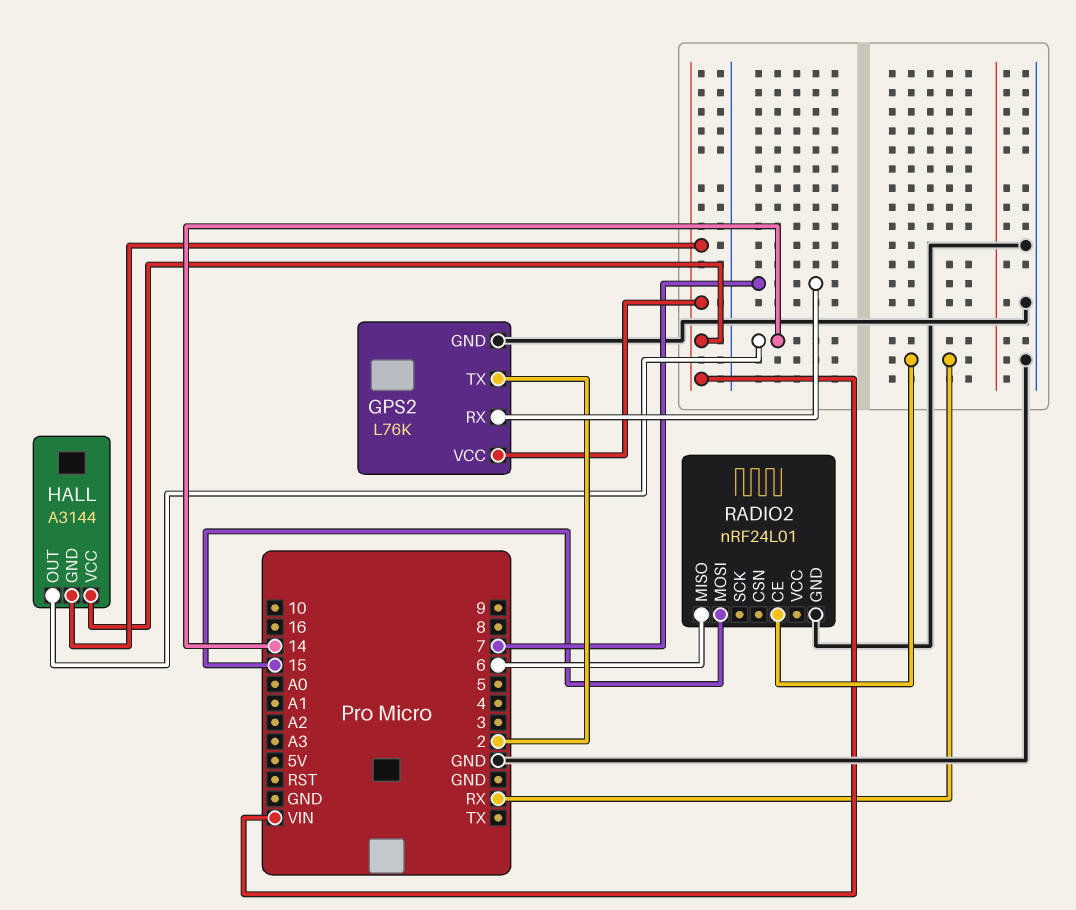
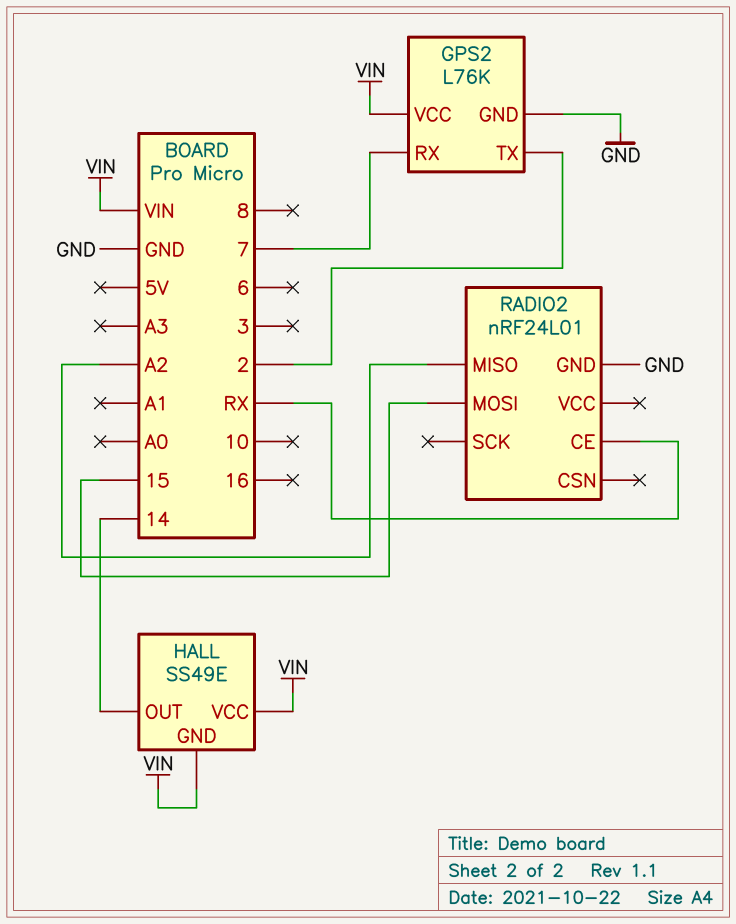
HALL: A3144 -> SS49E
RADIO2 pin MISO: 6 -> A2

